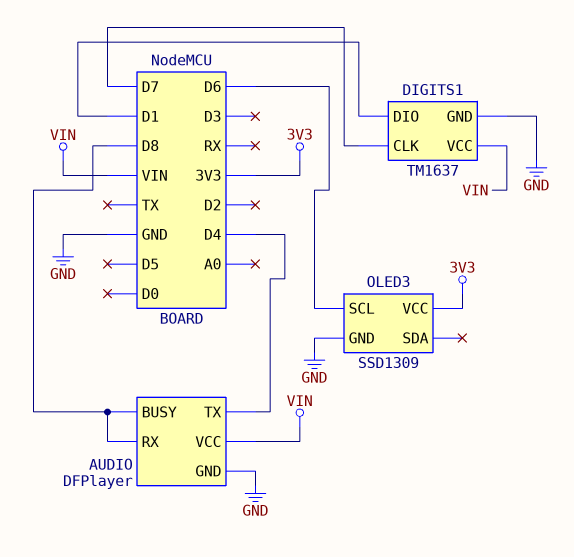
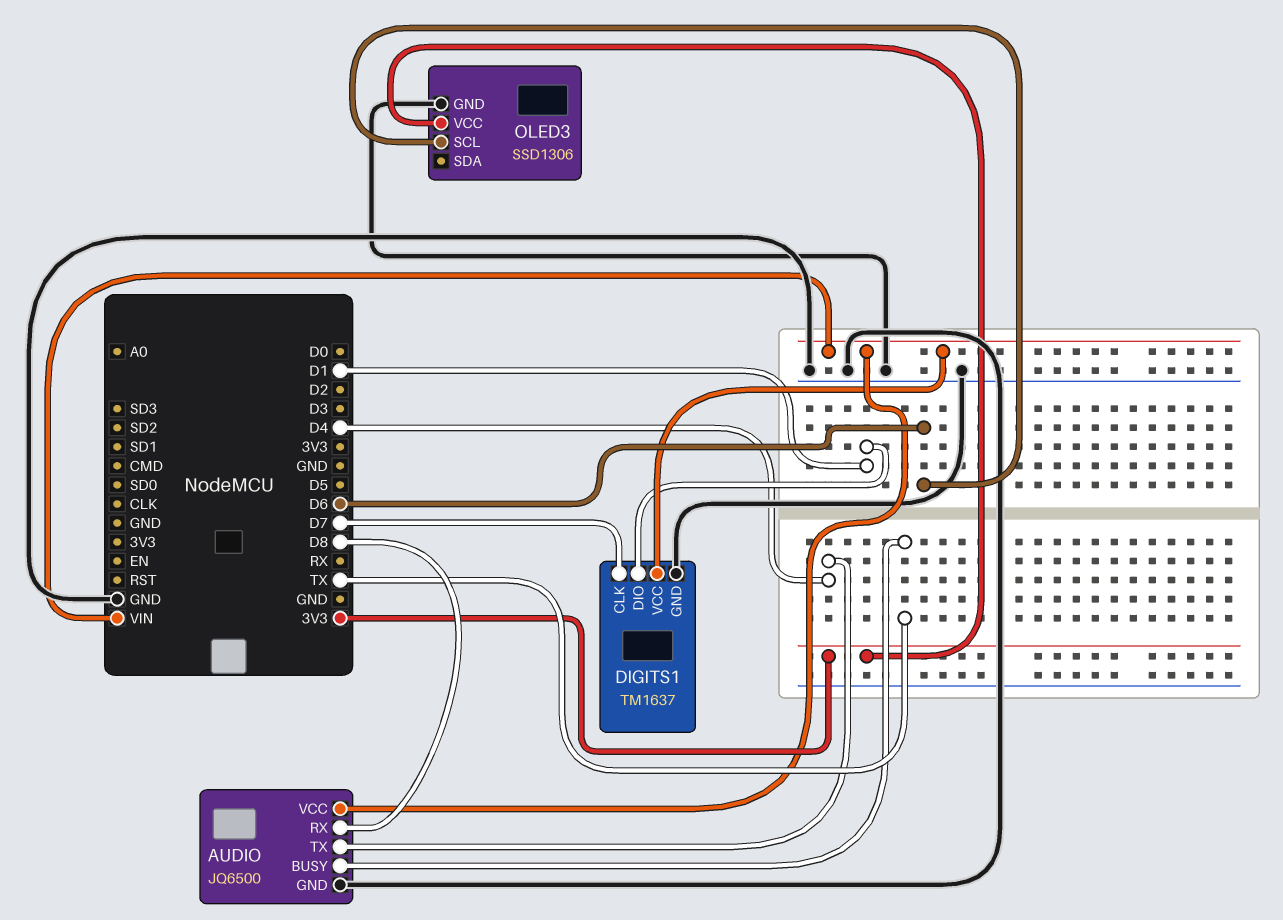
AUDIO: DFPlayer -> JQ6500
AUDIO pin BUSY: D8 -> TX
OLED3: SSD1309 -> SSD1306

